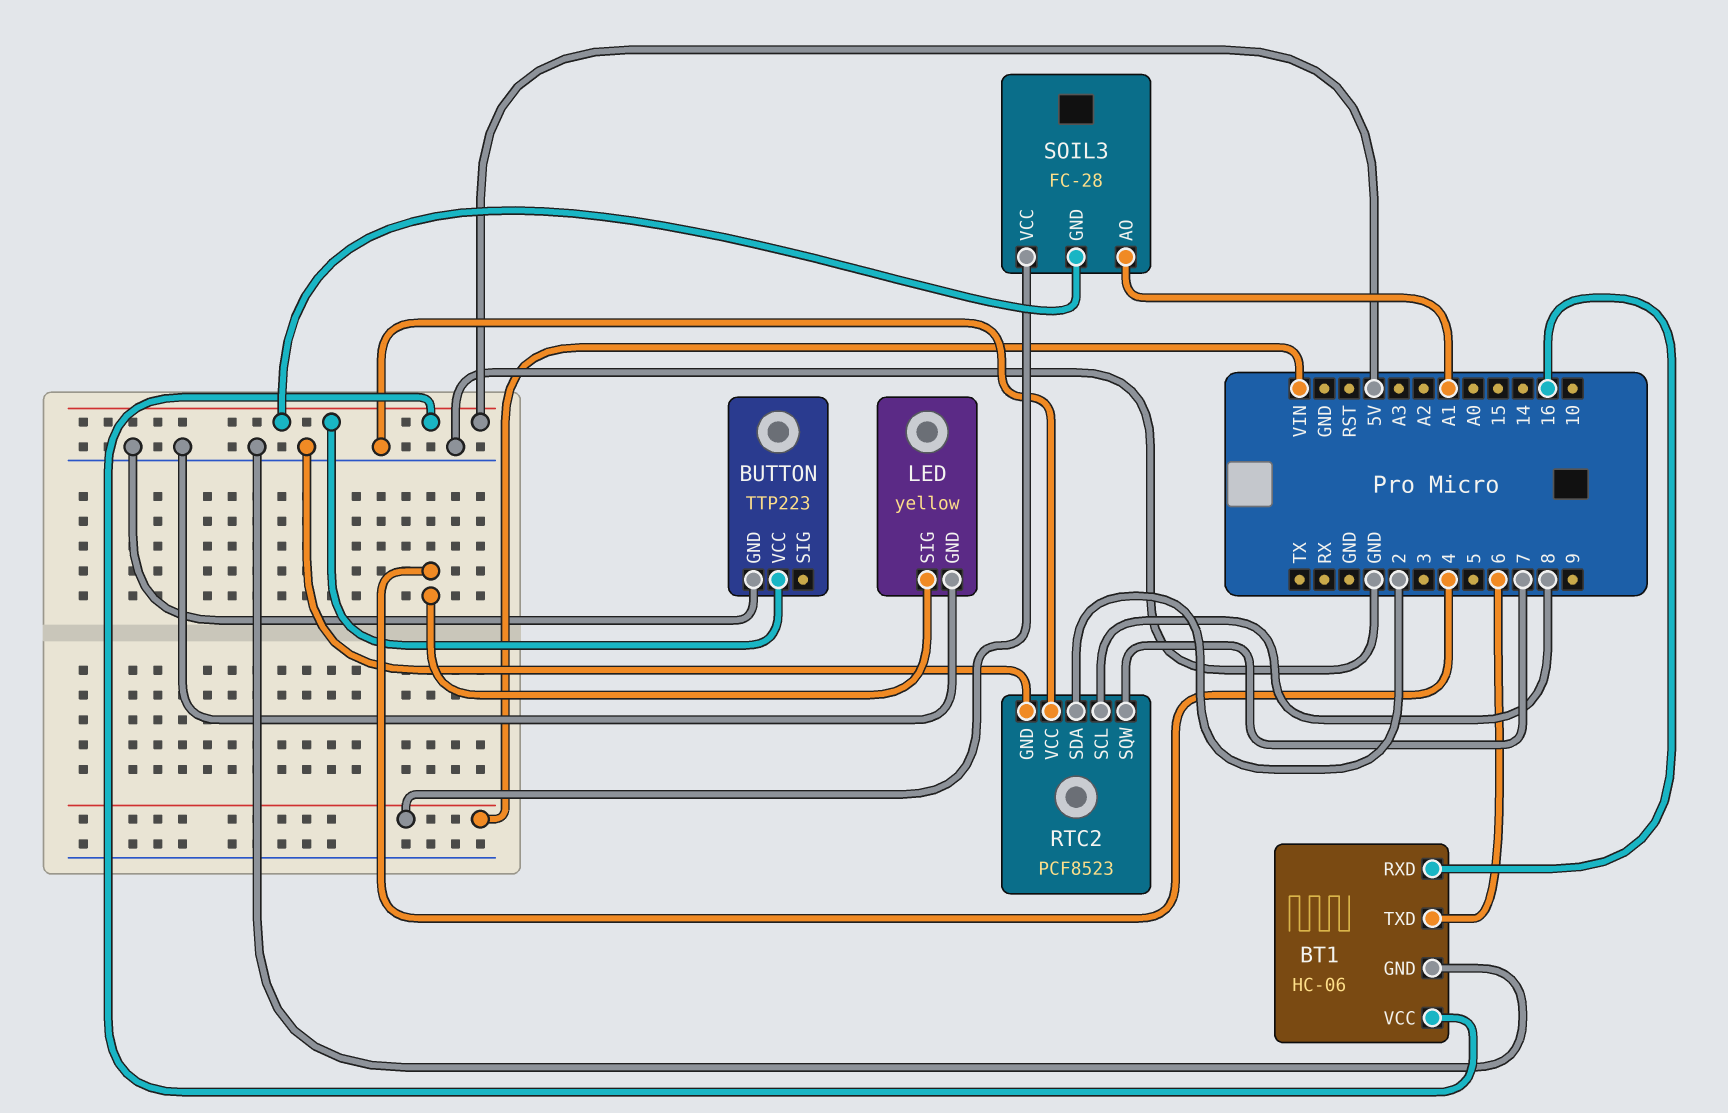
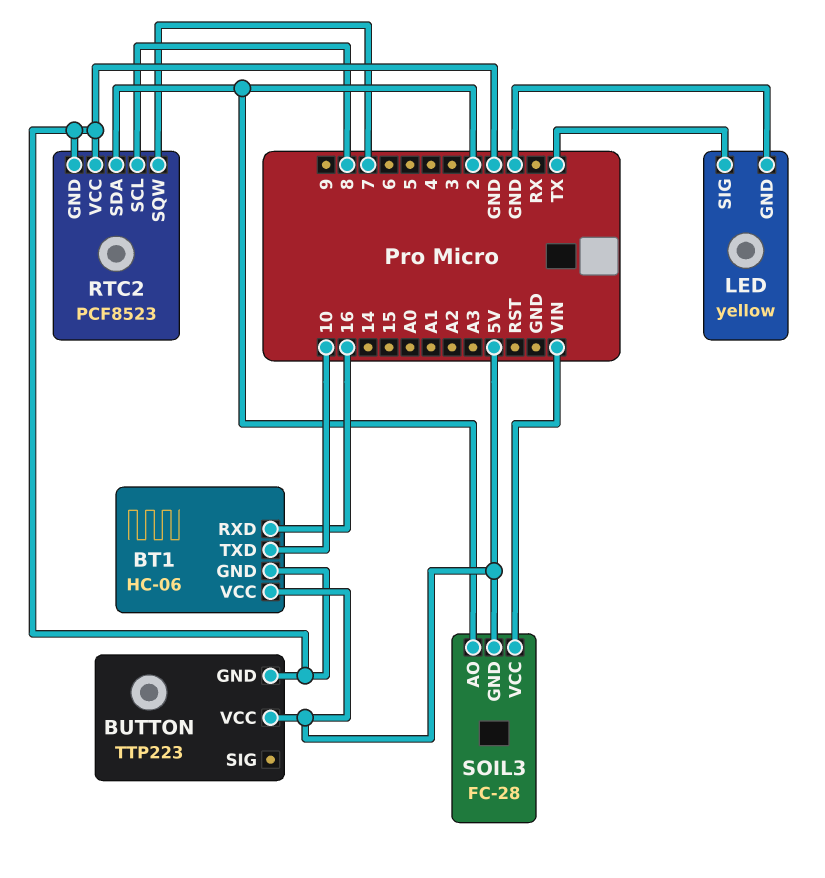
BT1 pin TXD: 6 -> 10
LED pin SIG: 4 -> TX
SOIL3 pin AO: A1 -> 2

